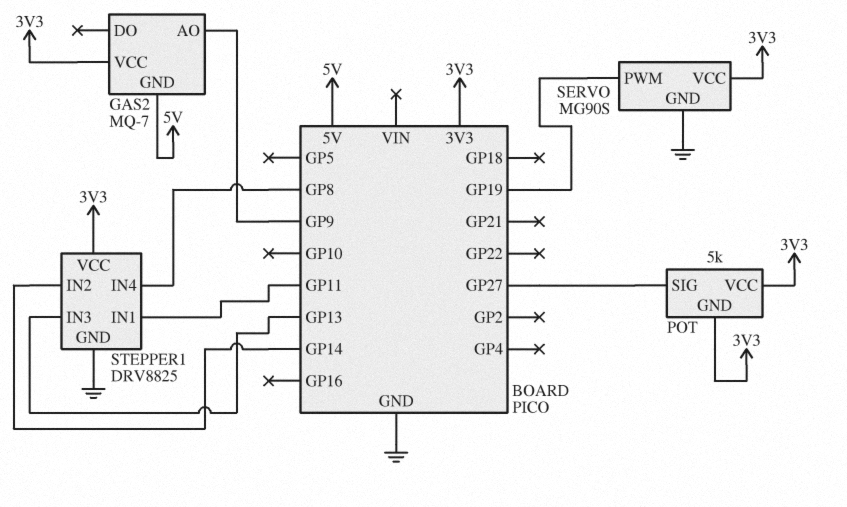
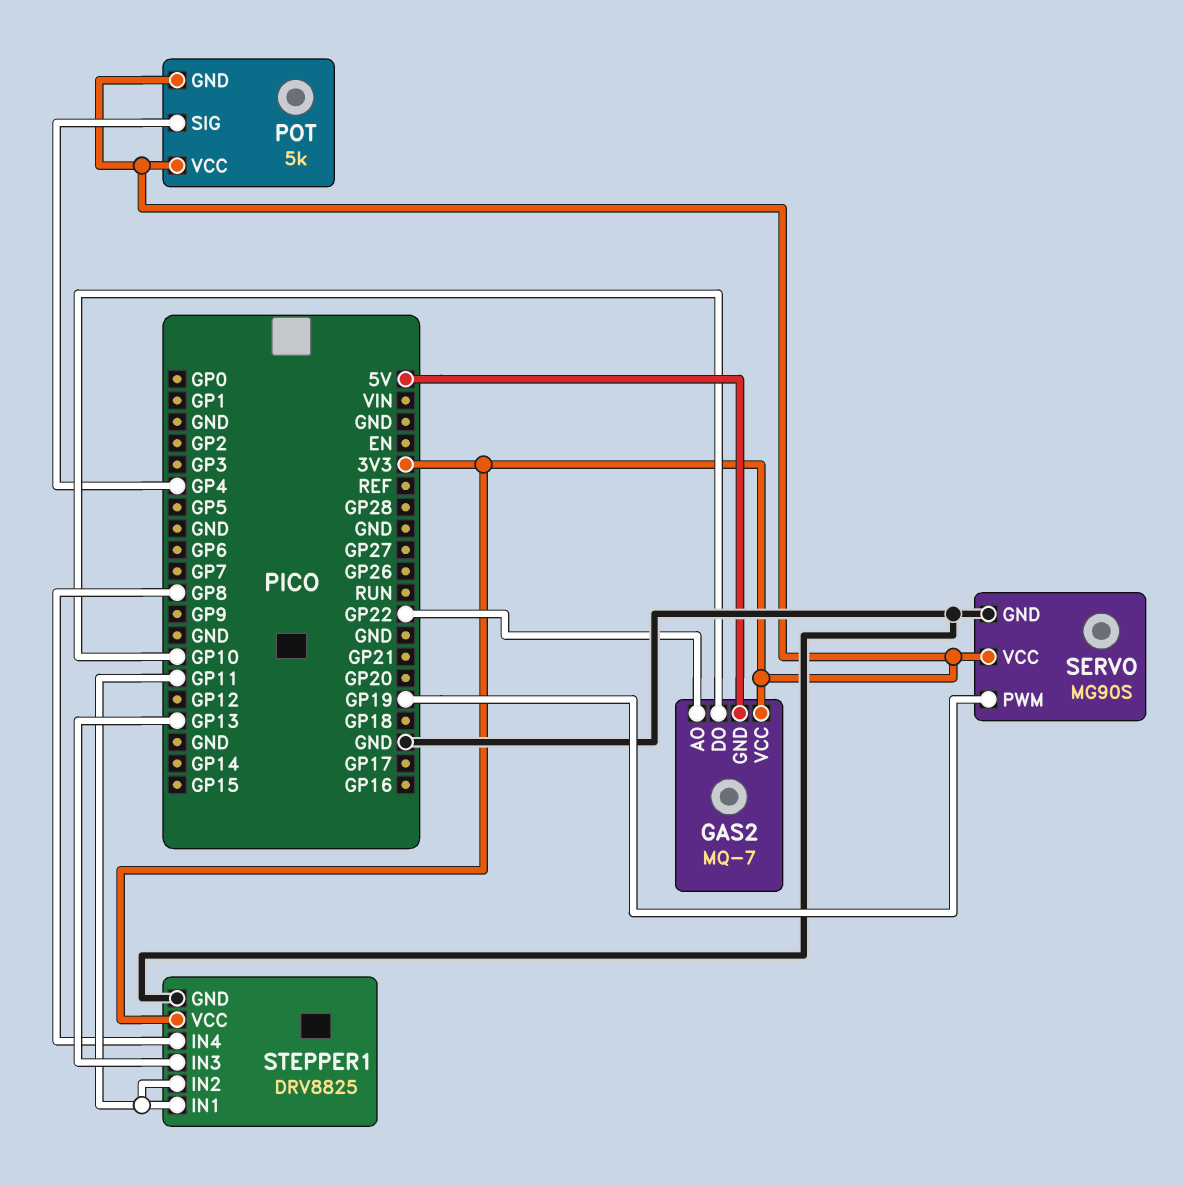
GAS2 pin AO: GP9 -> GP22
GAS2 pin DO: none -> GP10
POT pin SIG: GP27 -> GP4
STEPPER1 pin IN2: GP14 -> GP11

